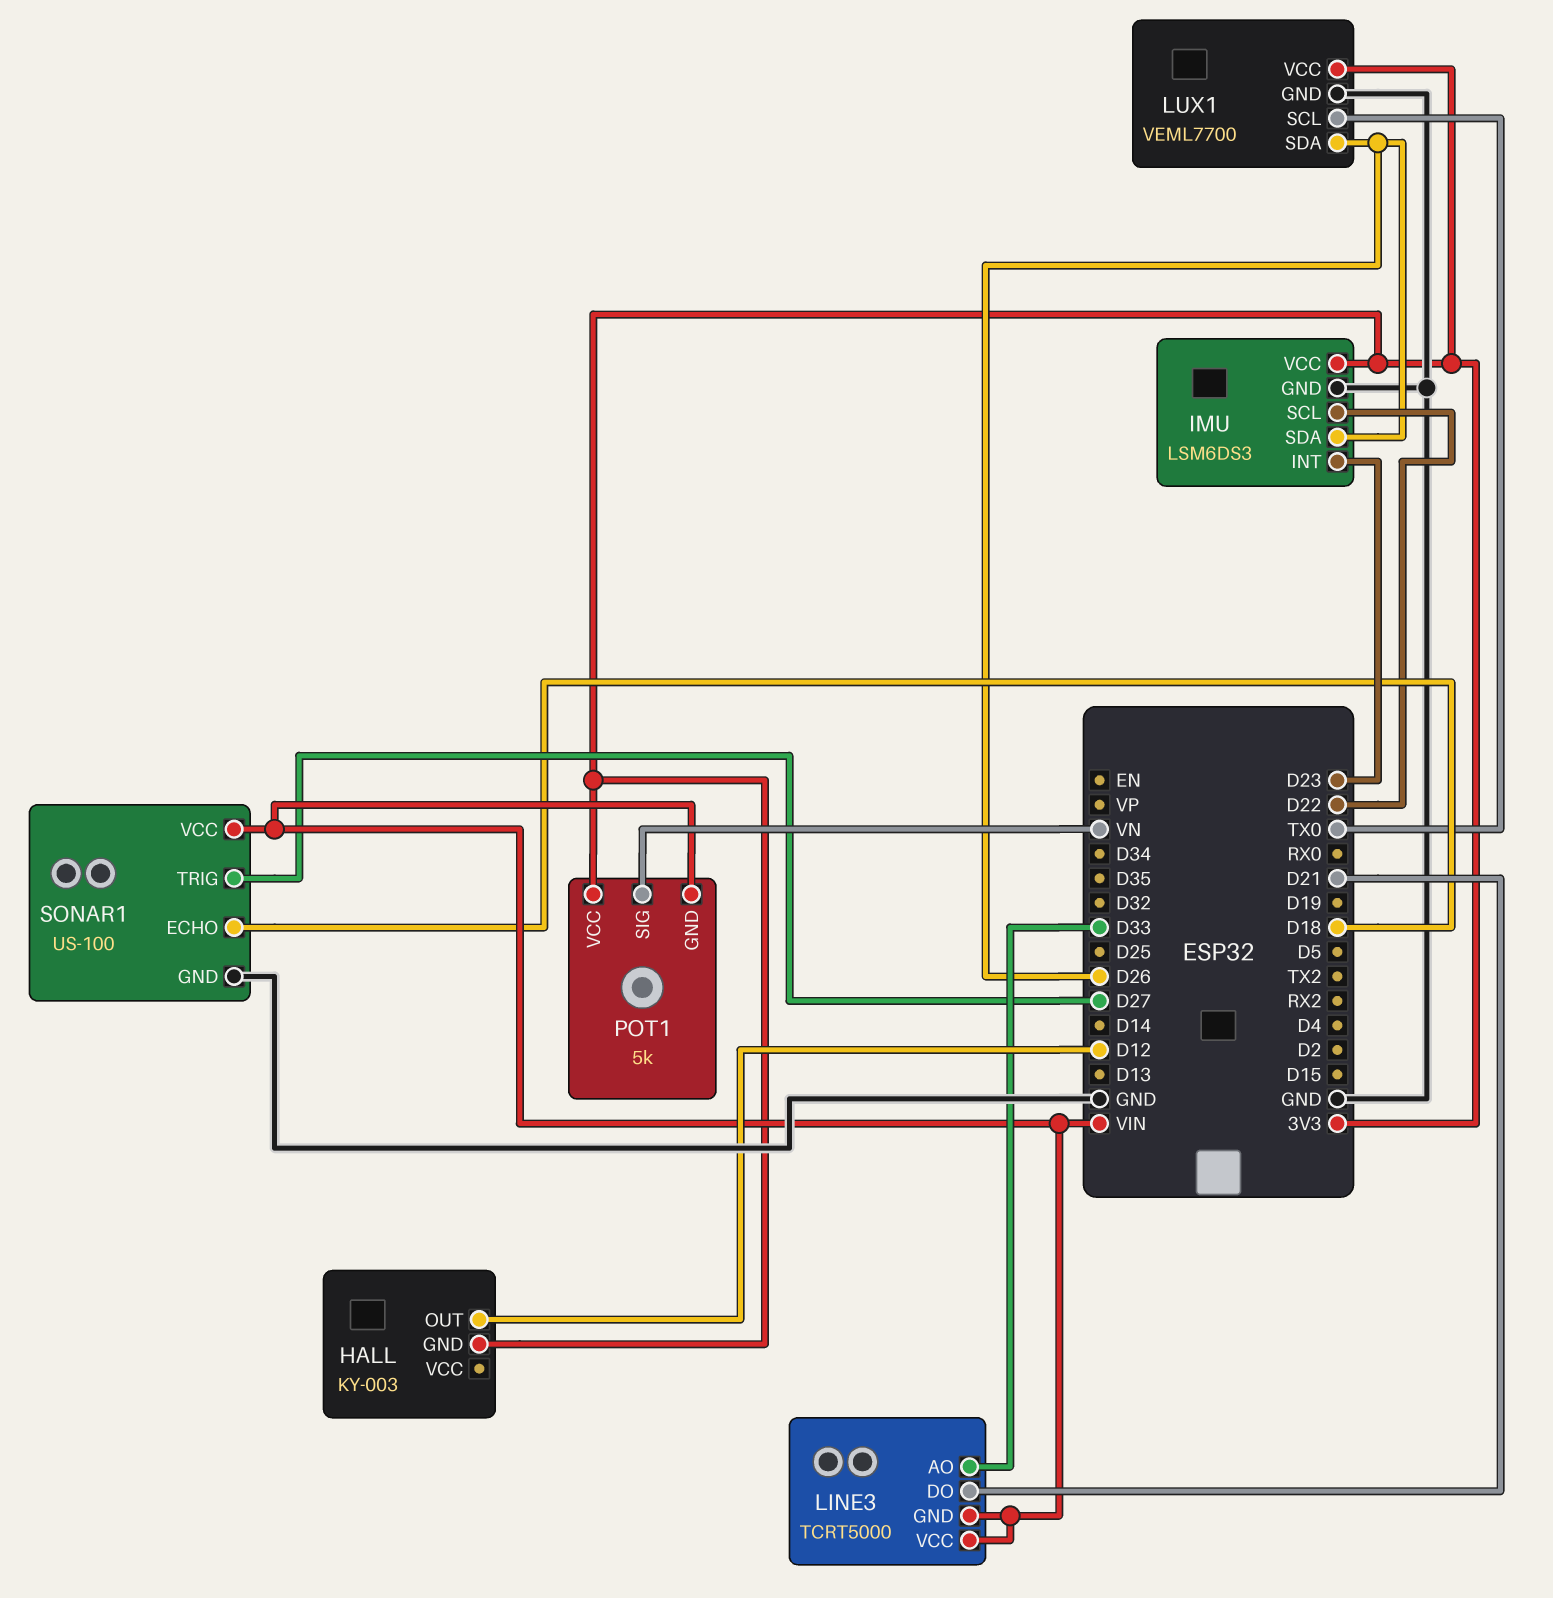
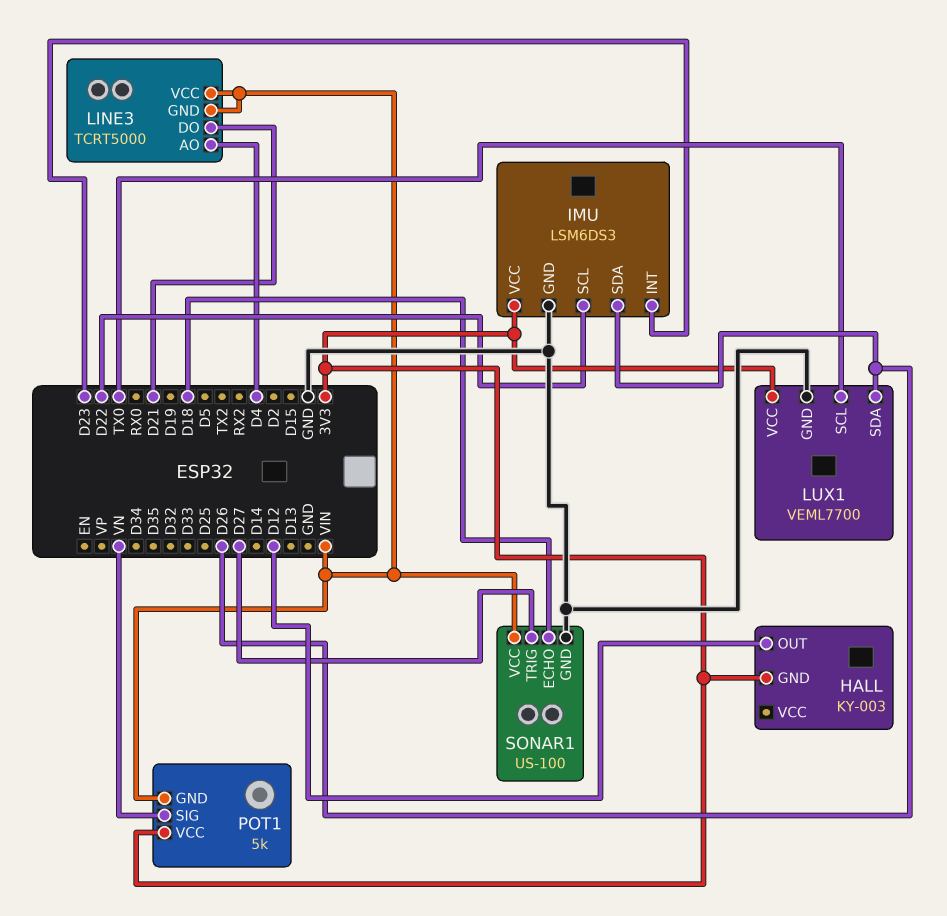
LINE3 pin AO: D33 -> D4

